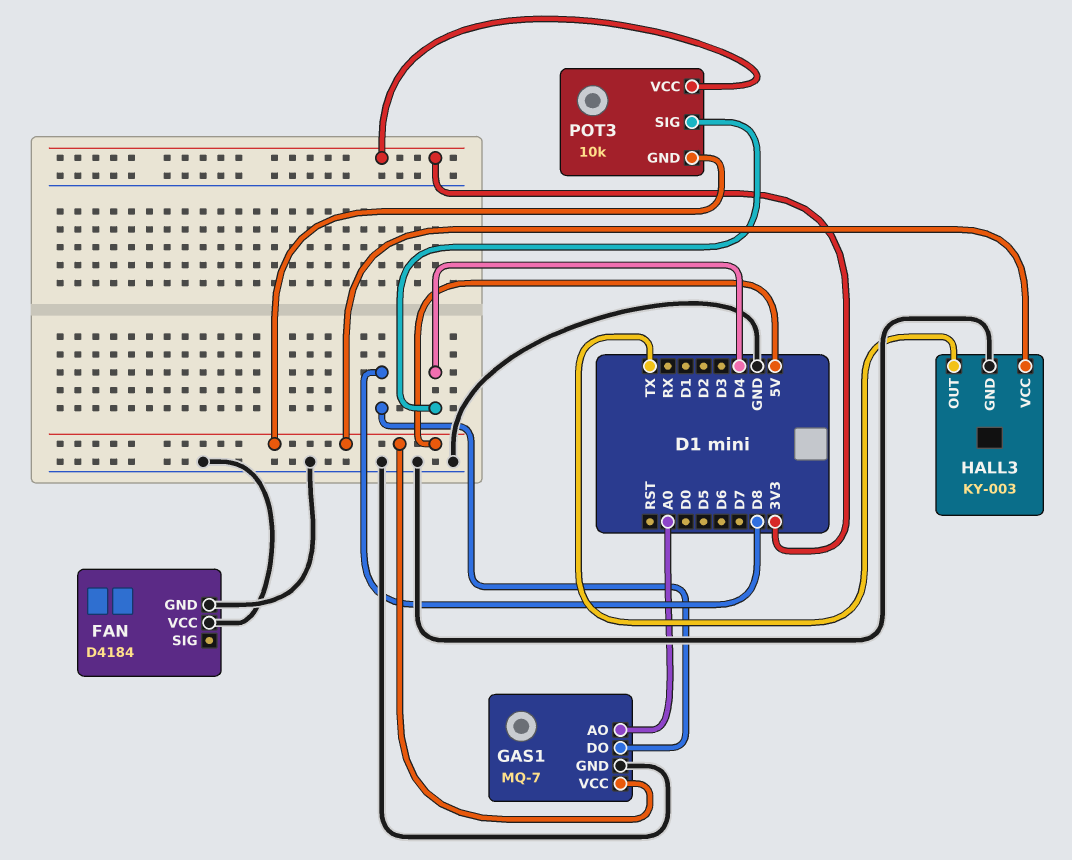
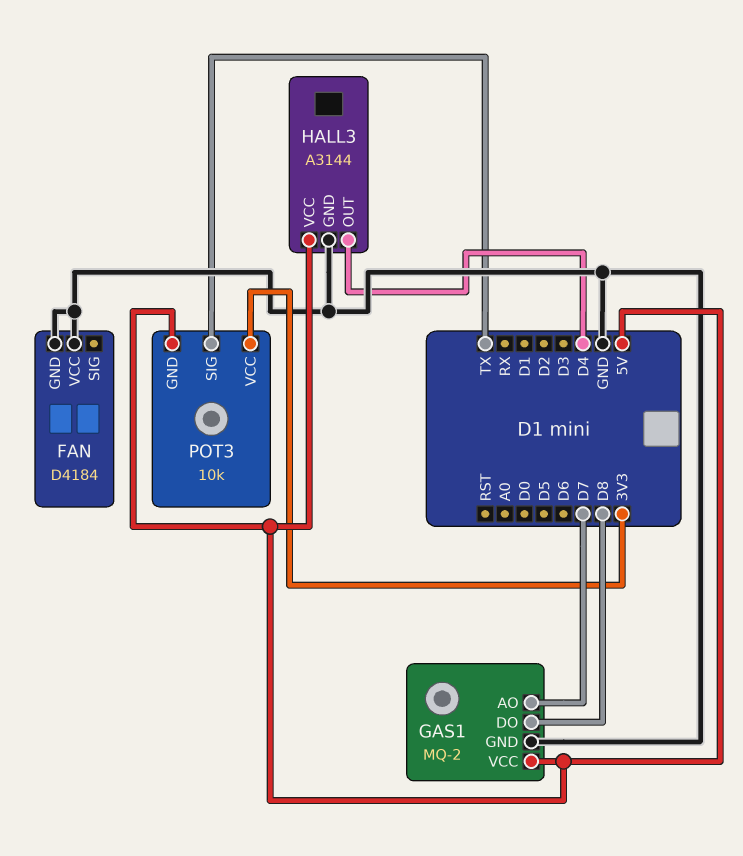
GAS1: MQ-7 -> MQ-2
GAS1 pin AO: A0 -> D7
HALL3: KY-003 -> A3144
HALL3 pin OUT: TX -> D4
POT3 pin SIG: D4 -> TX

